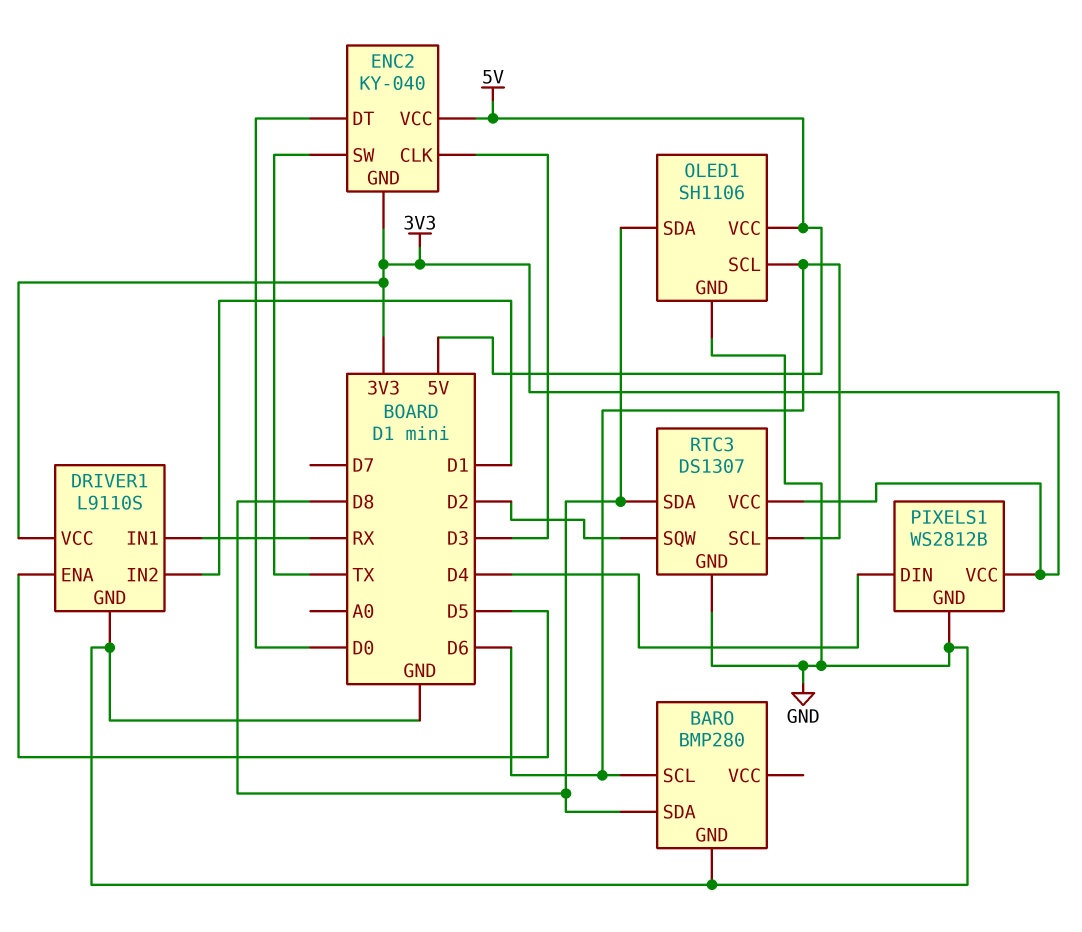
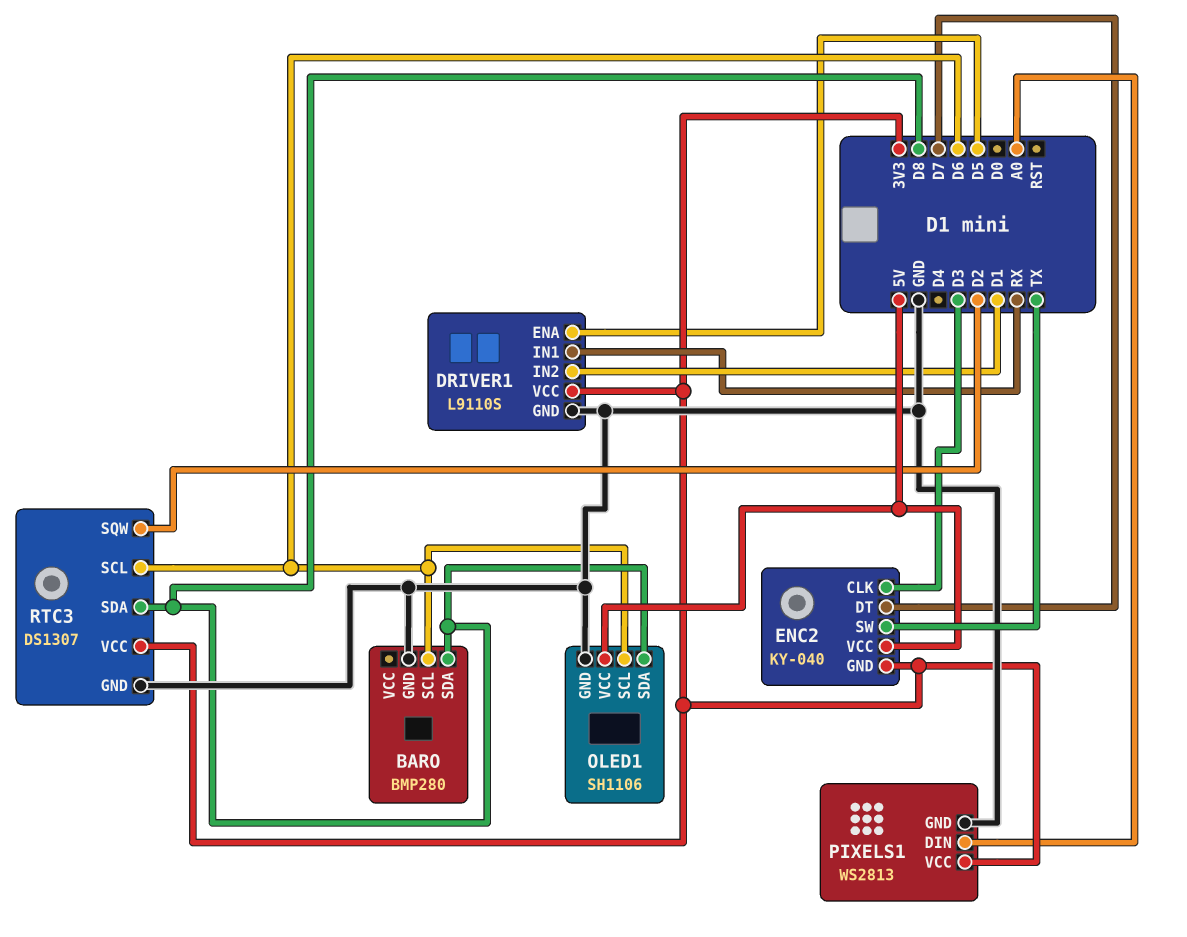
ENC2 pin DT: D0 -> D7
PIXELS1: WS2812B -> WS2813
PIXELS1 pin DIN: D4 -> A0

